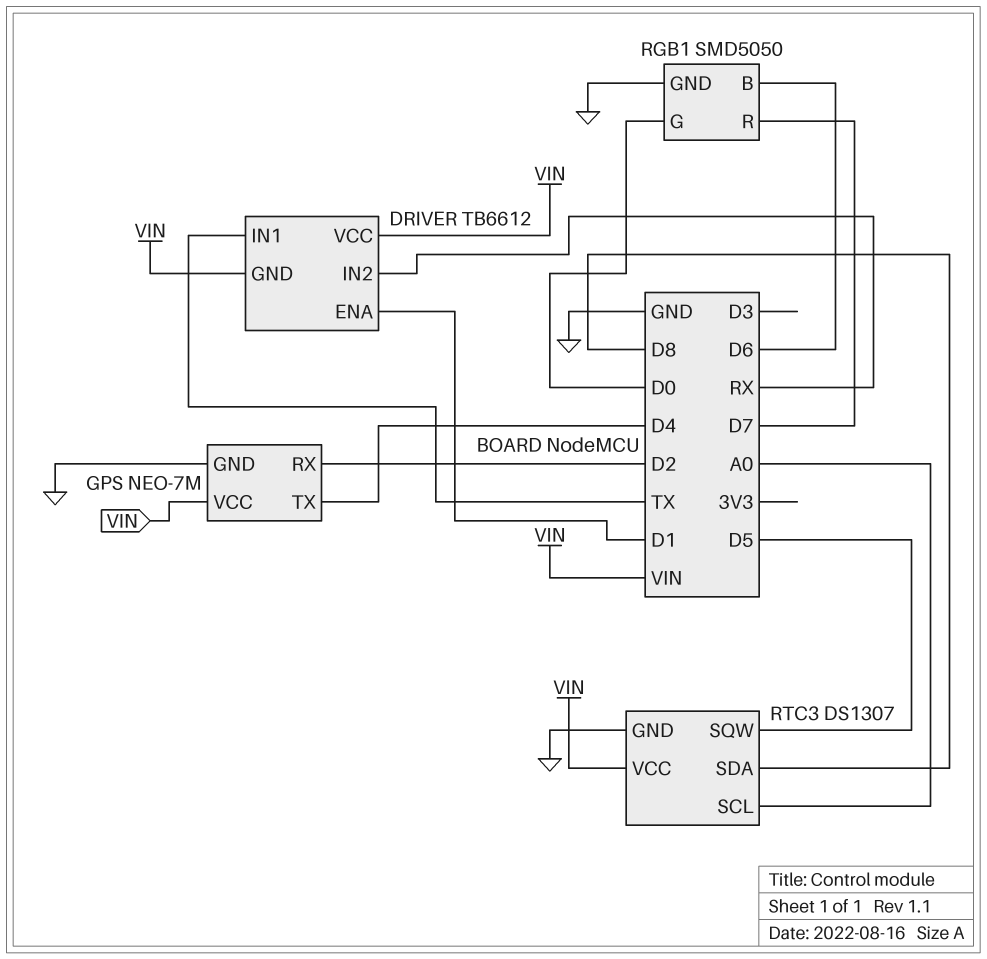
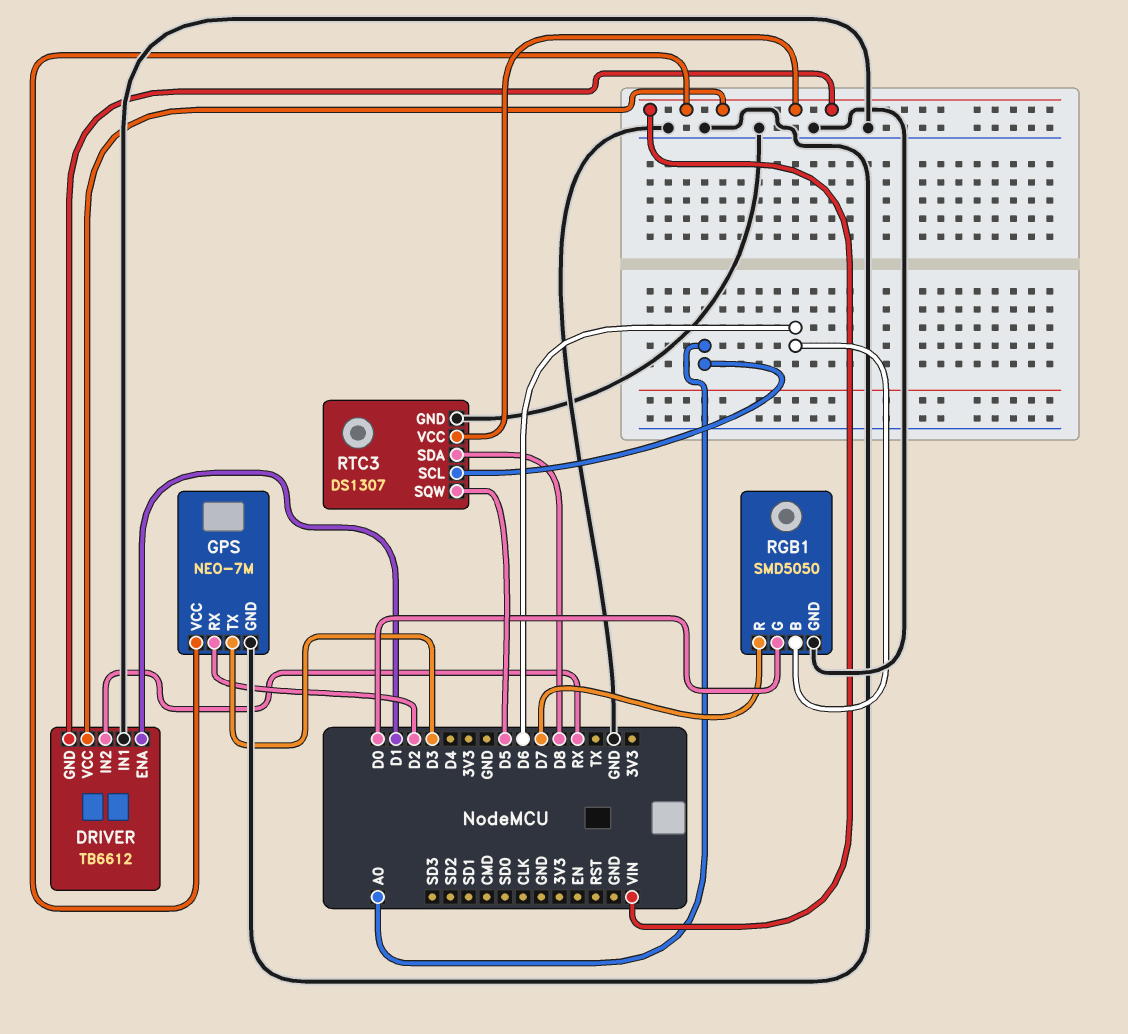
DRIVER pin IN1: TX -> GND
GPS pin TX: D4 -> D3

